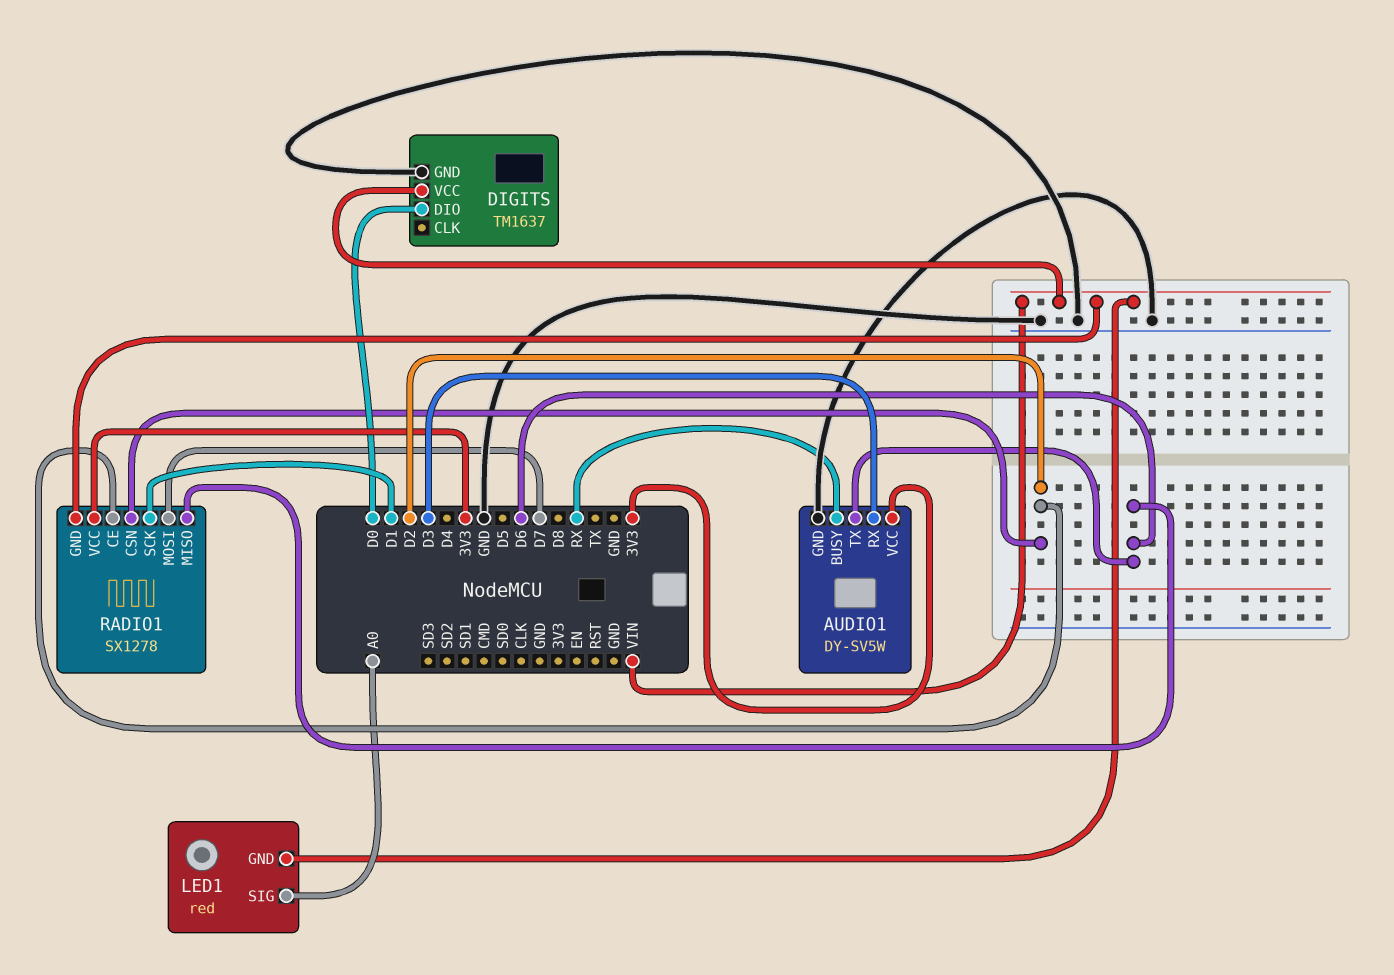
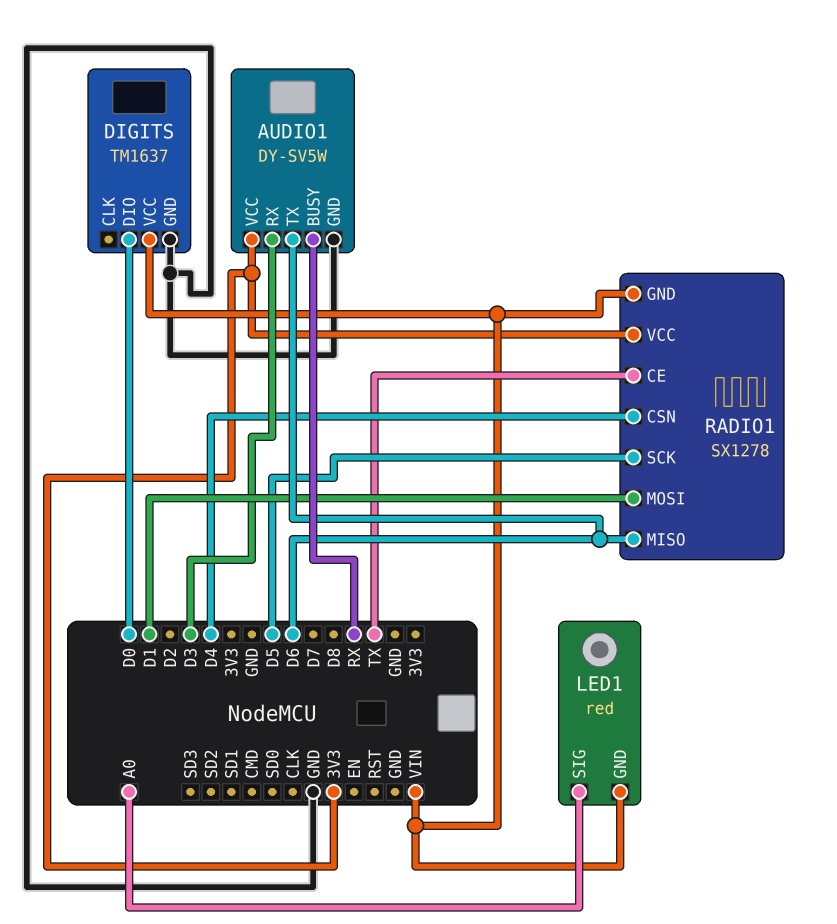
RADIO1 pin CE: D2 -> TX
RADIO1 pin CSN: D2 -> D4
RADIO1 pin MOSI: D7 -> D1
RADIO1 pin SCK: D1 -> D5

